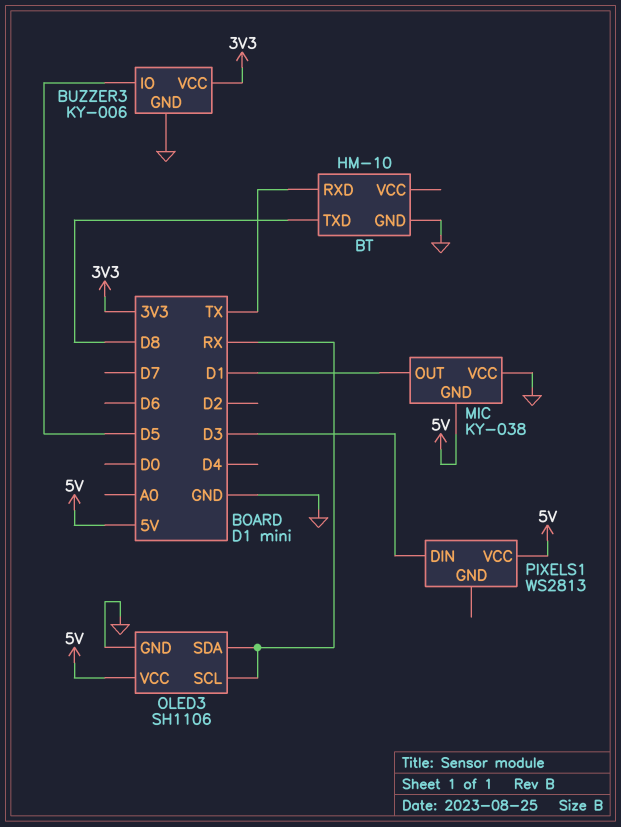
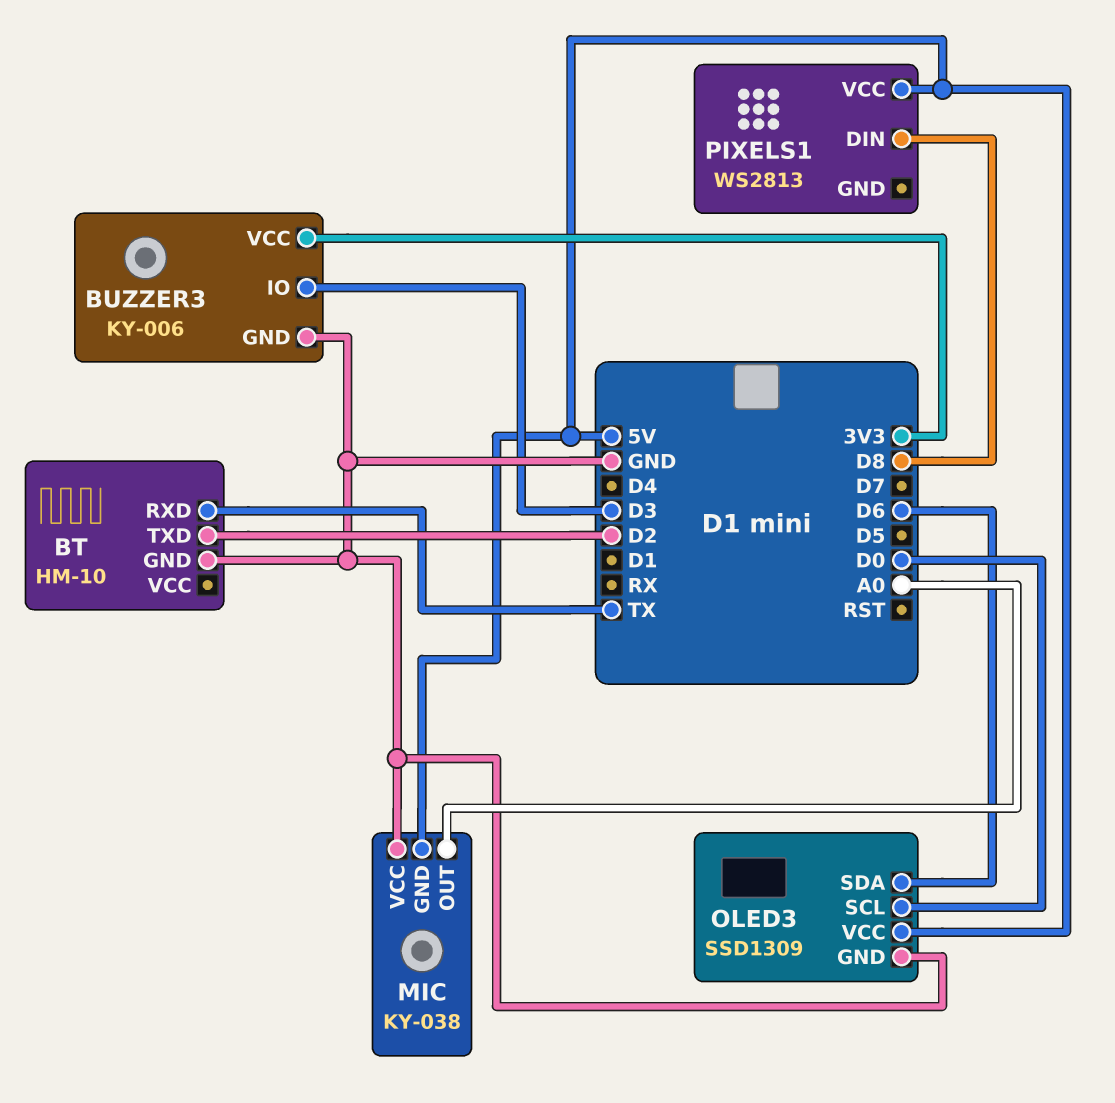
BT pin TXD: D8 -> D2
BUZZER3 pin IO: D5 -> D3
MIC pin OUT: D1 -> A0
OLED3: SH1106 -> SSD1309
OLED3 pin SCL: RX -> D0
OLED3 pin SDA: RX -> D6
PIXELS1 pin DIN: D3 -> D8

